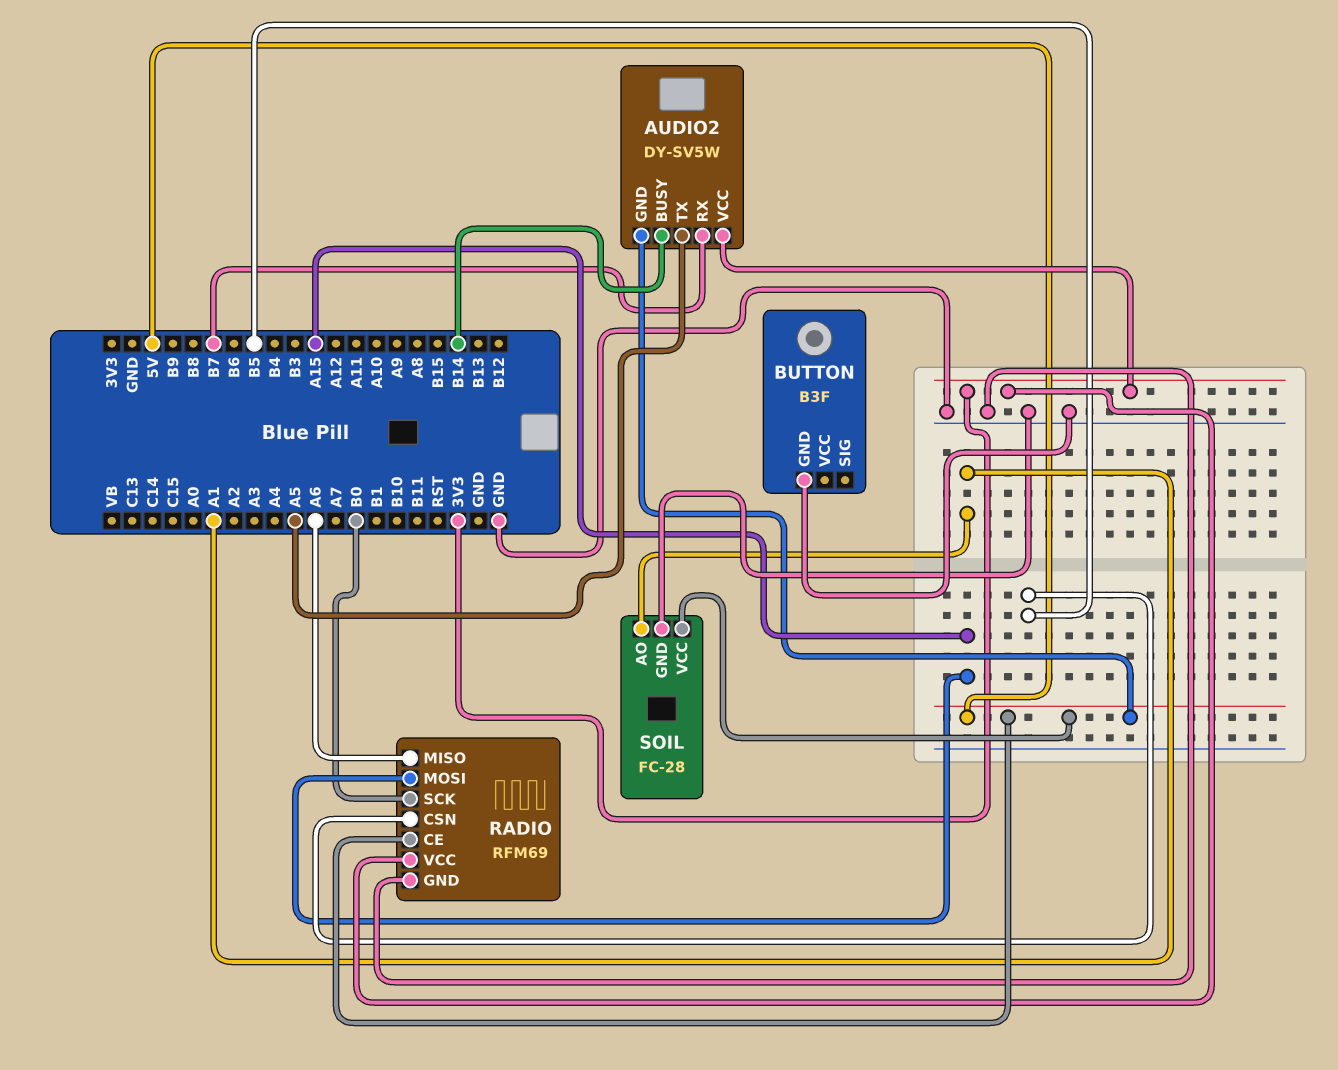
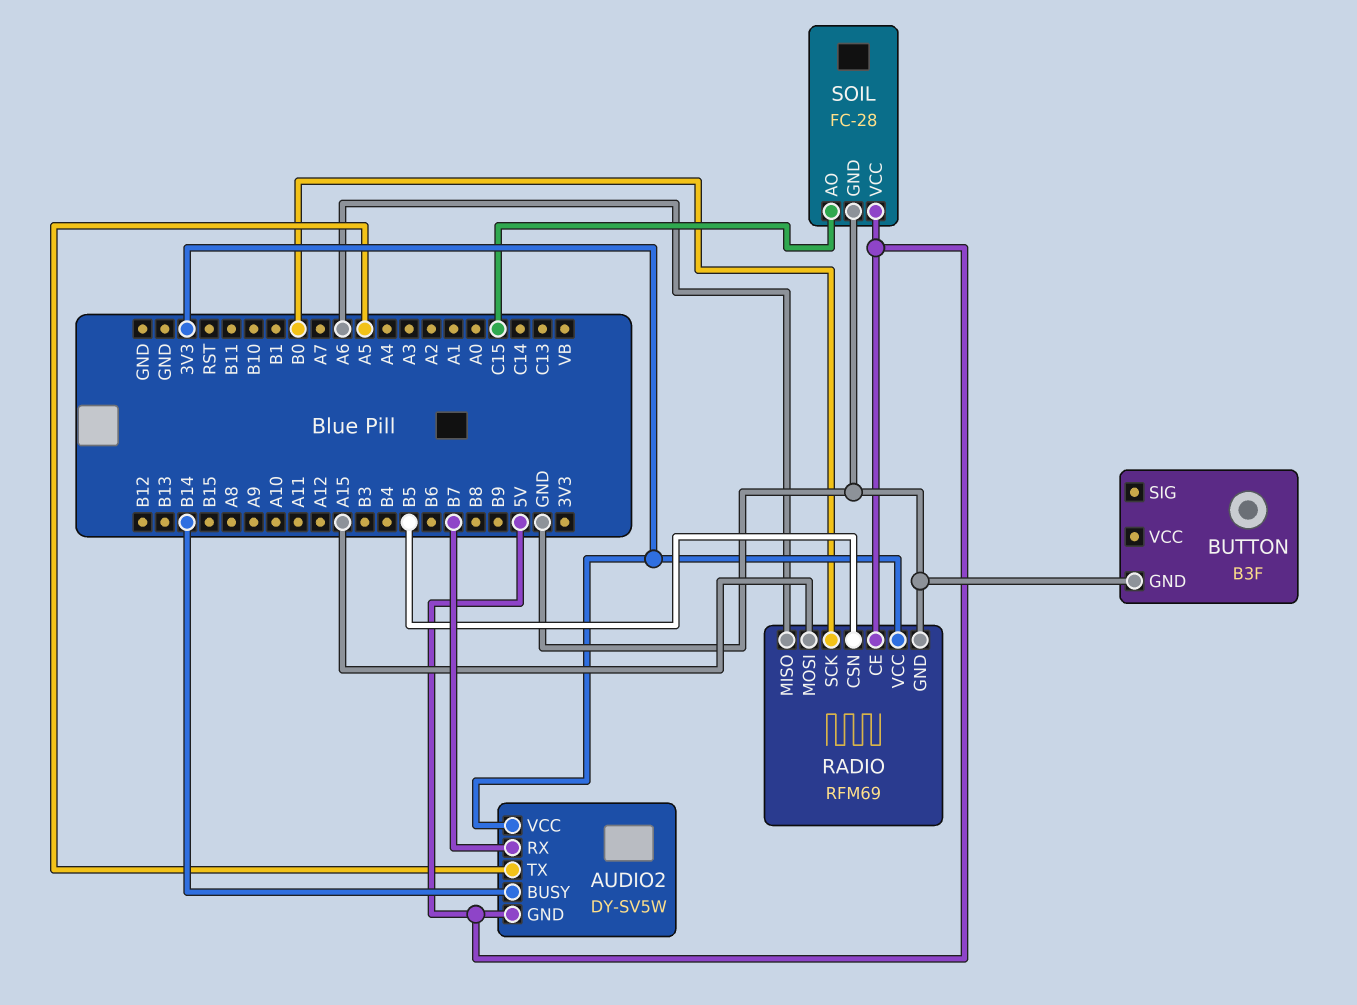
SOIL pin AO: A1 -> C15

